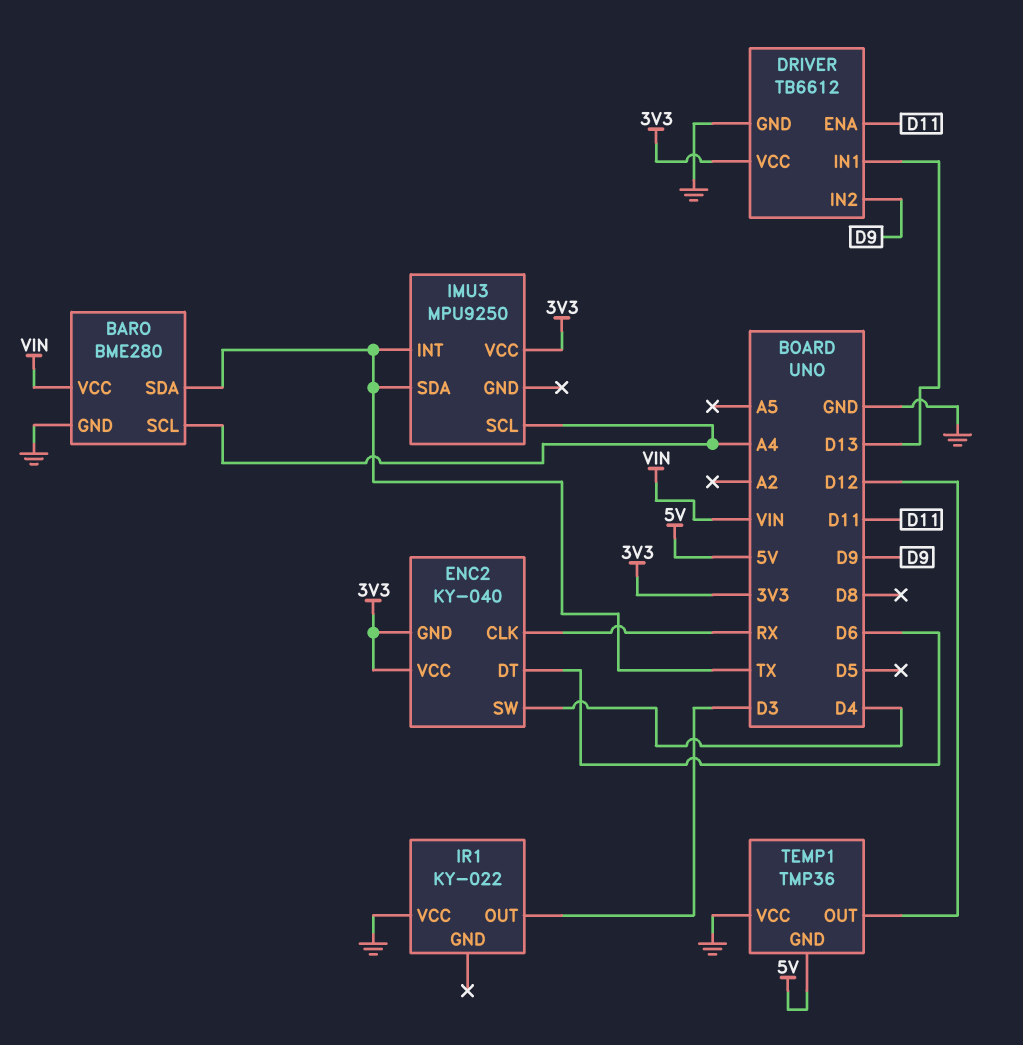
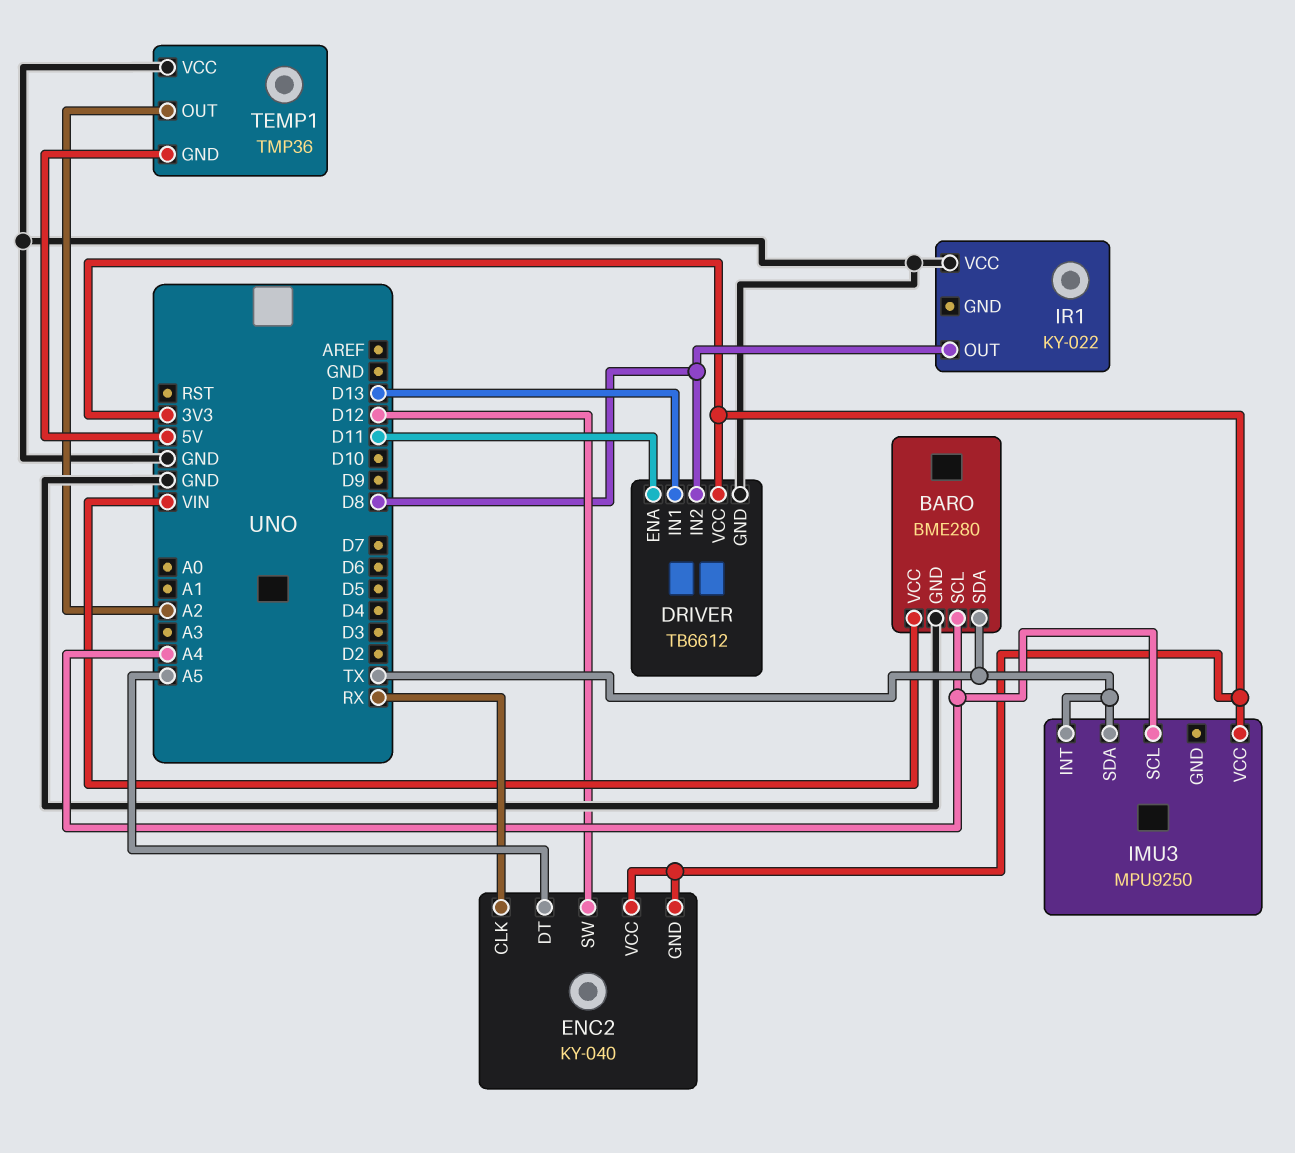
DRIVER pin IN2: D9 -> D8
ENC2 pin DT: D6 -> A5
ENC2 pin SW: D4 -> D12
IR1 pin OUT: D3 -> D8
TEMP1 pin OUT: D12 -> A2

